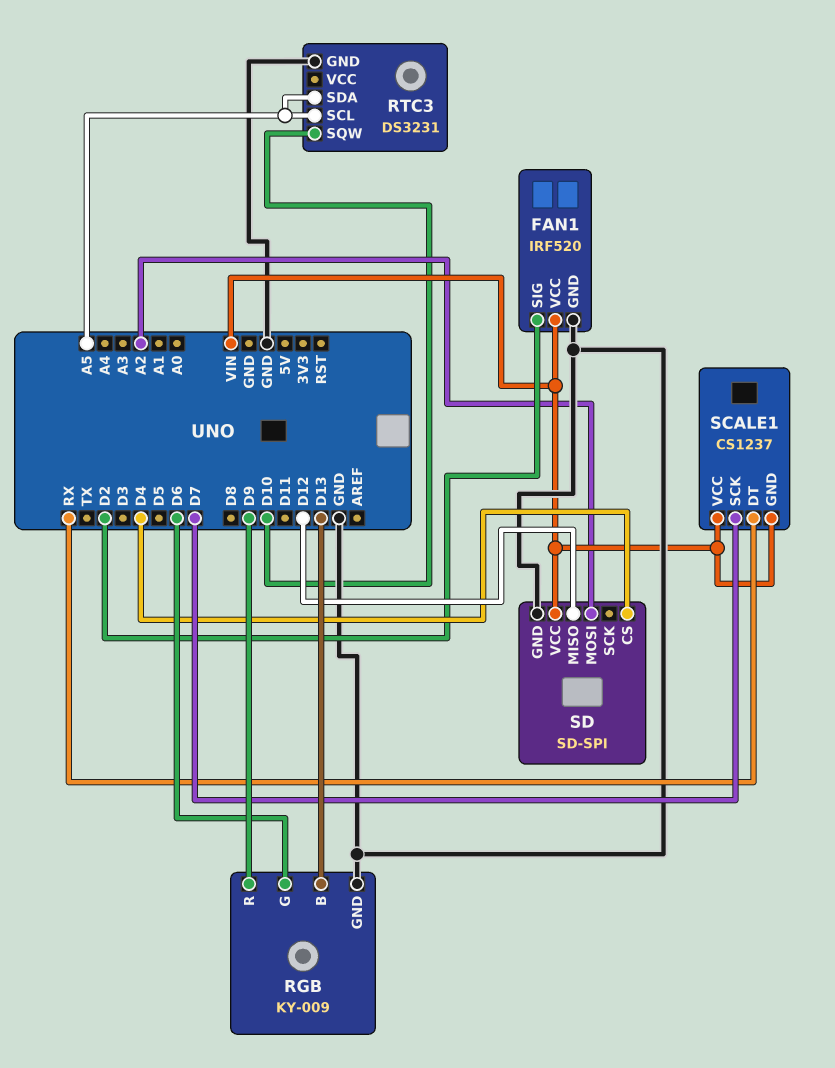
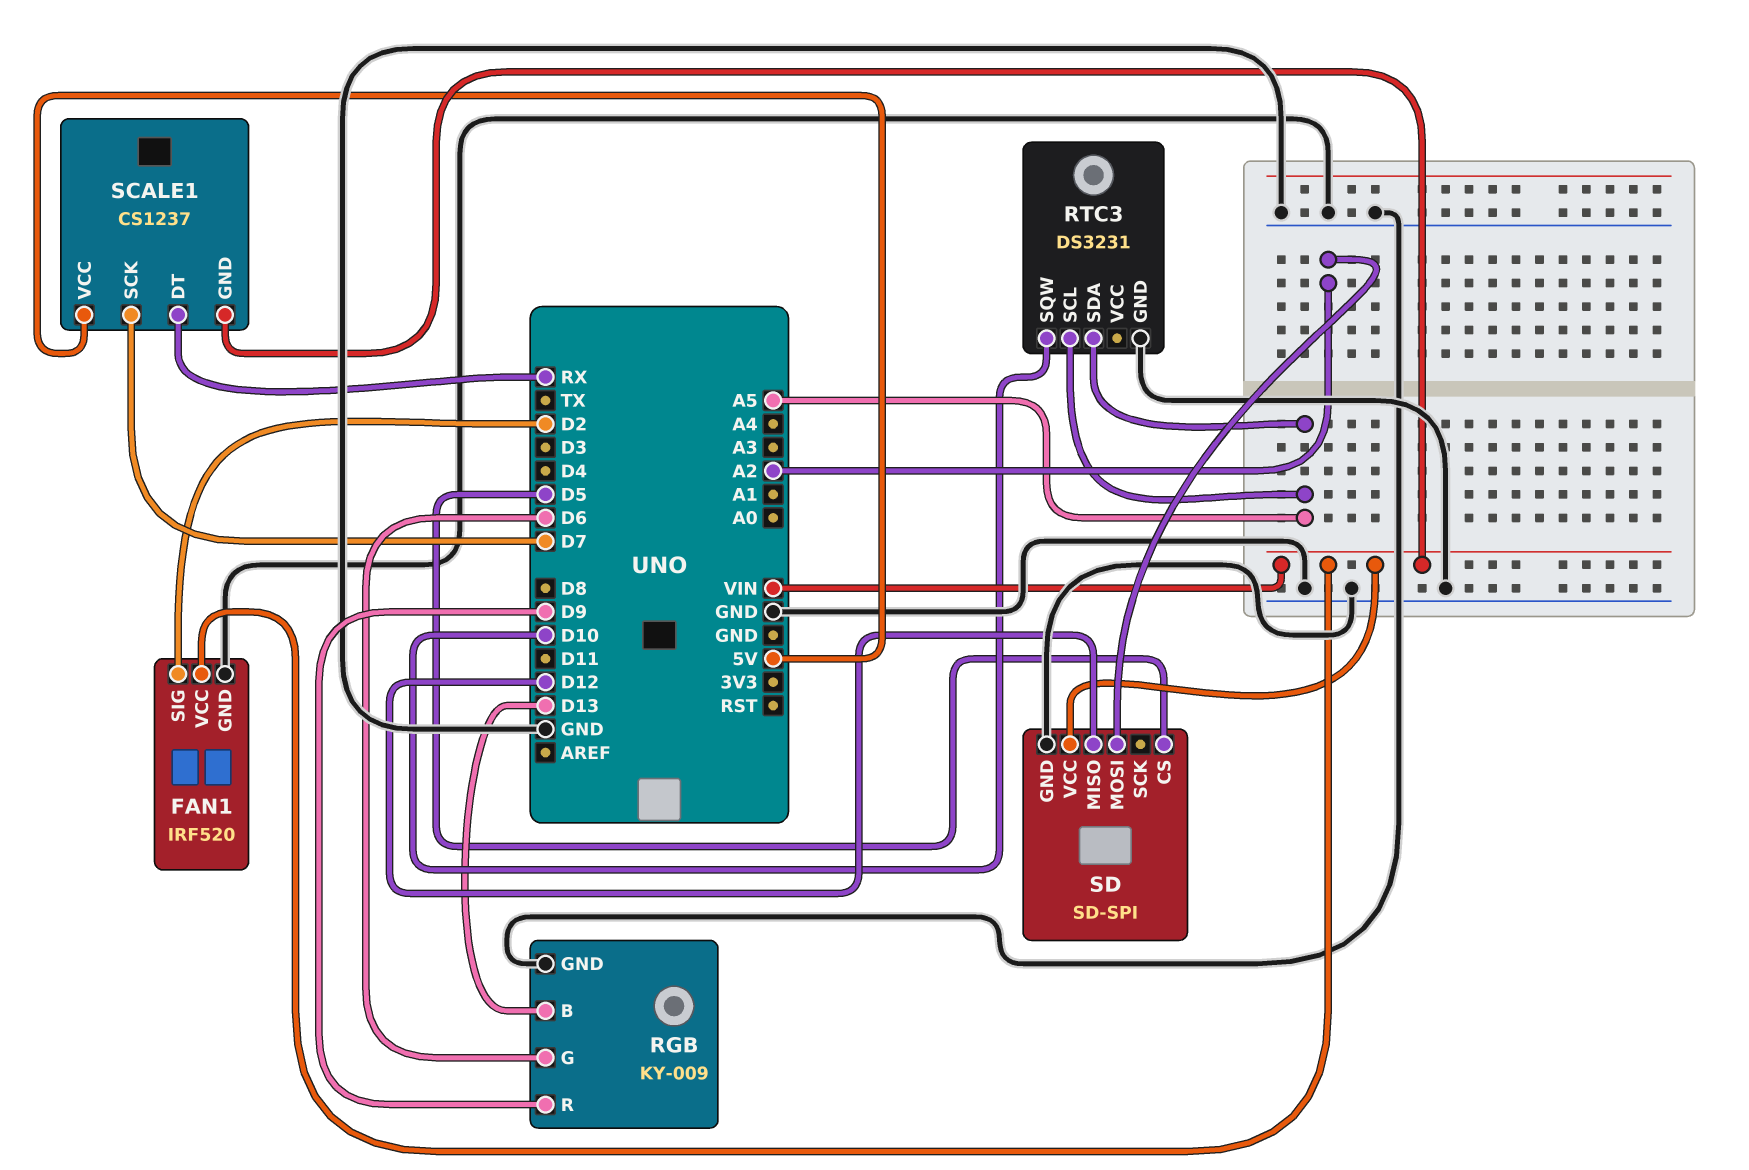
SCALE1 pin VCC: VIN -> 5V
SD pin CS: D4 -> D5

